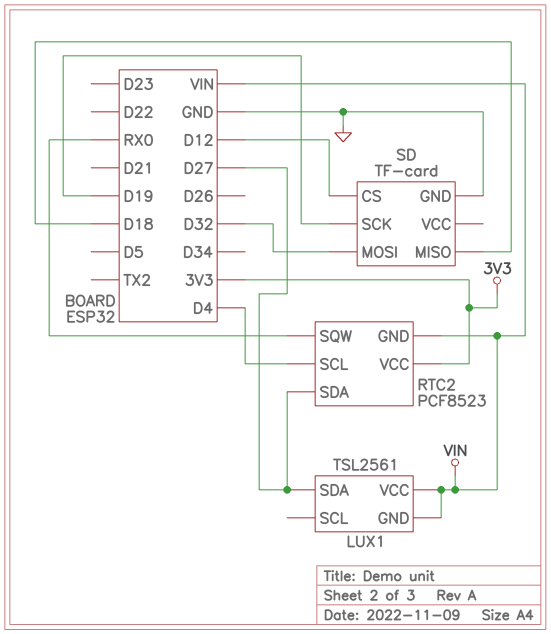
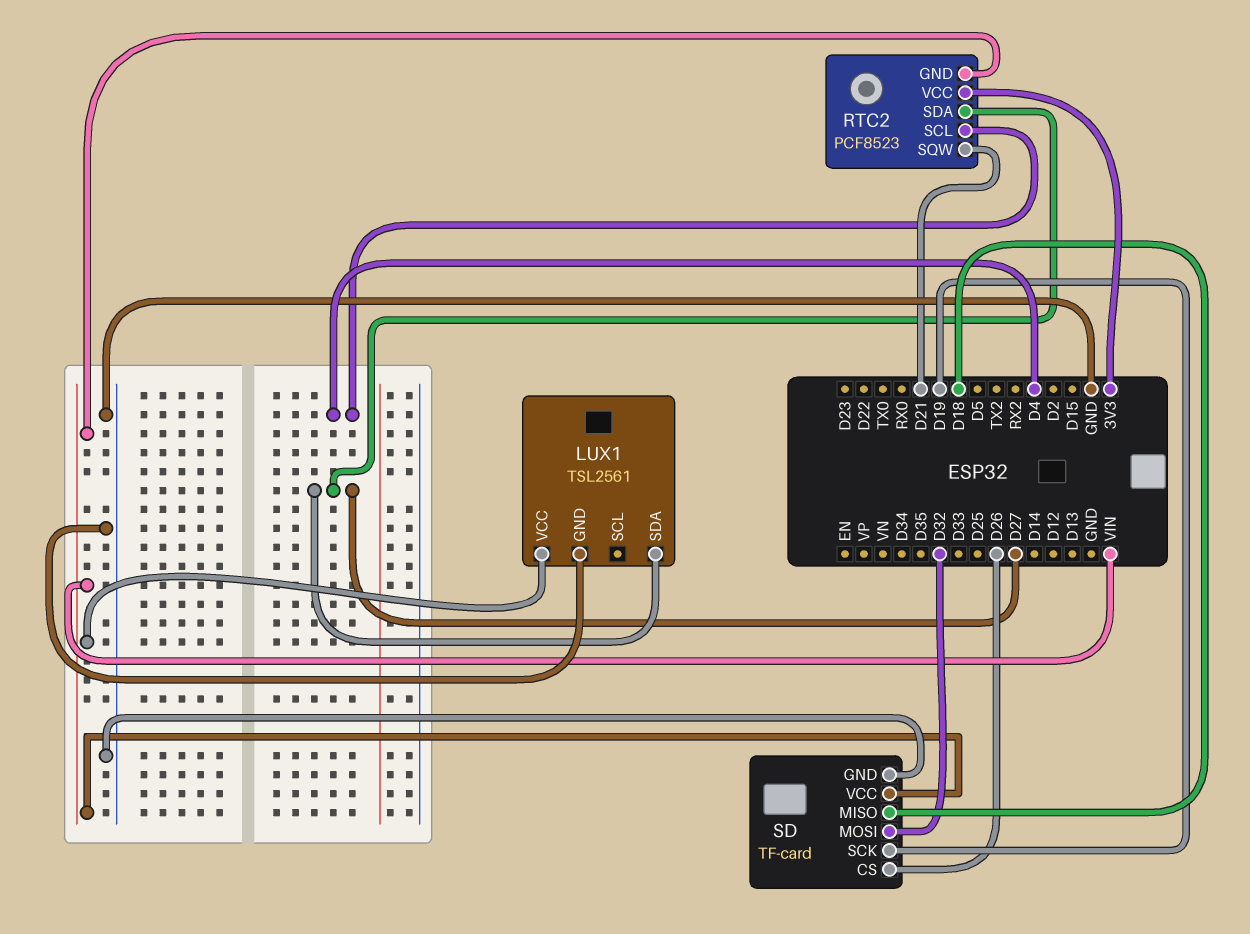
LUX1 pin GND: VIN -> GND
RTC2 pin SQW: RX0 -> D21
SD pin CS: D12 -> D26
SD pin VCC: none -> VIN

